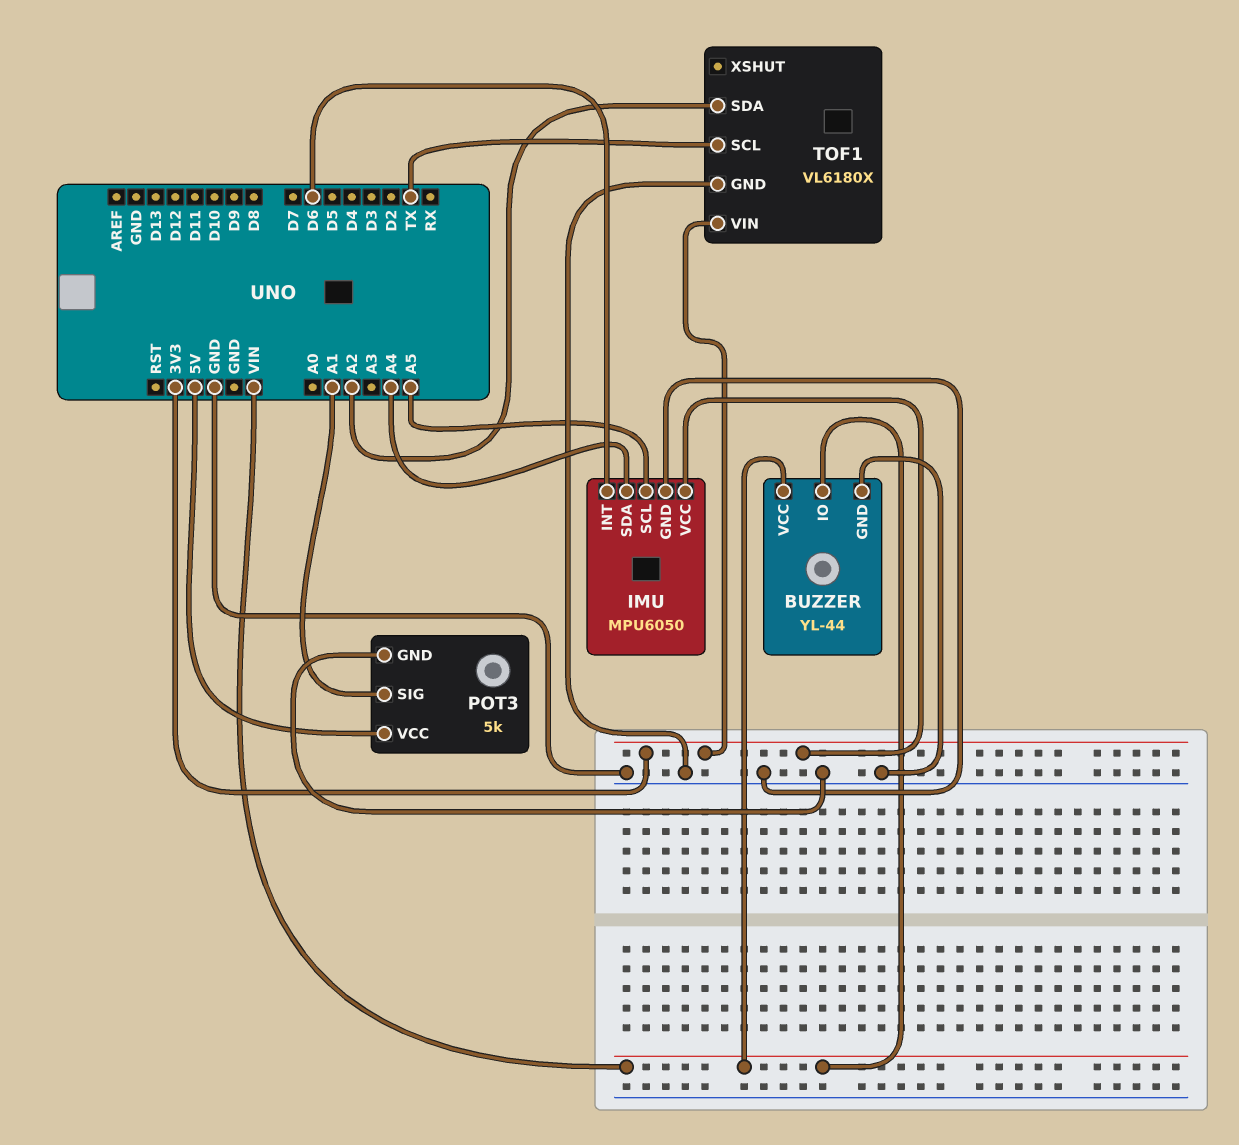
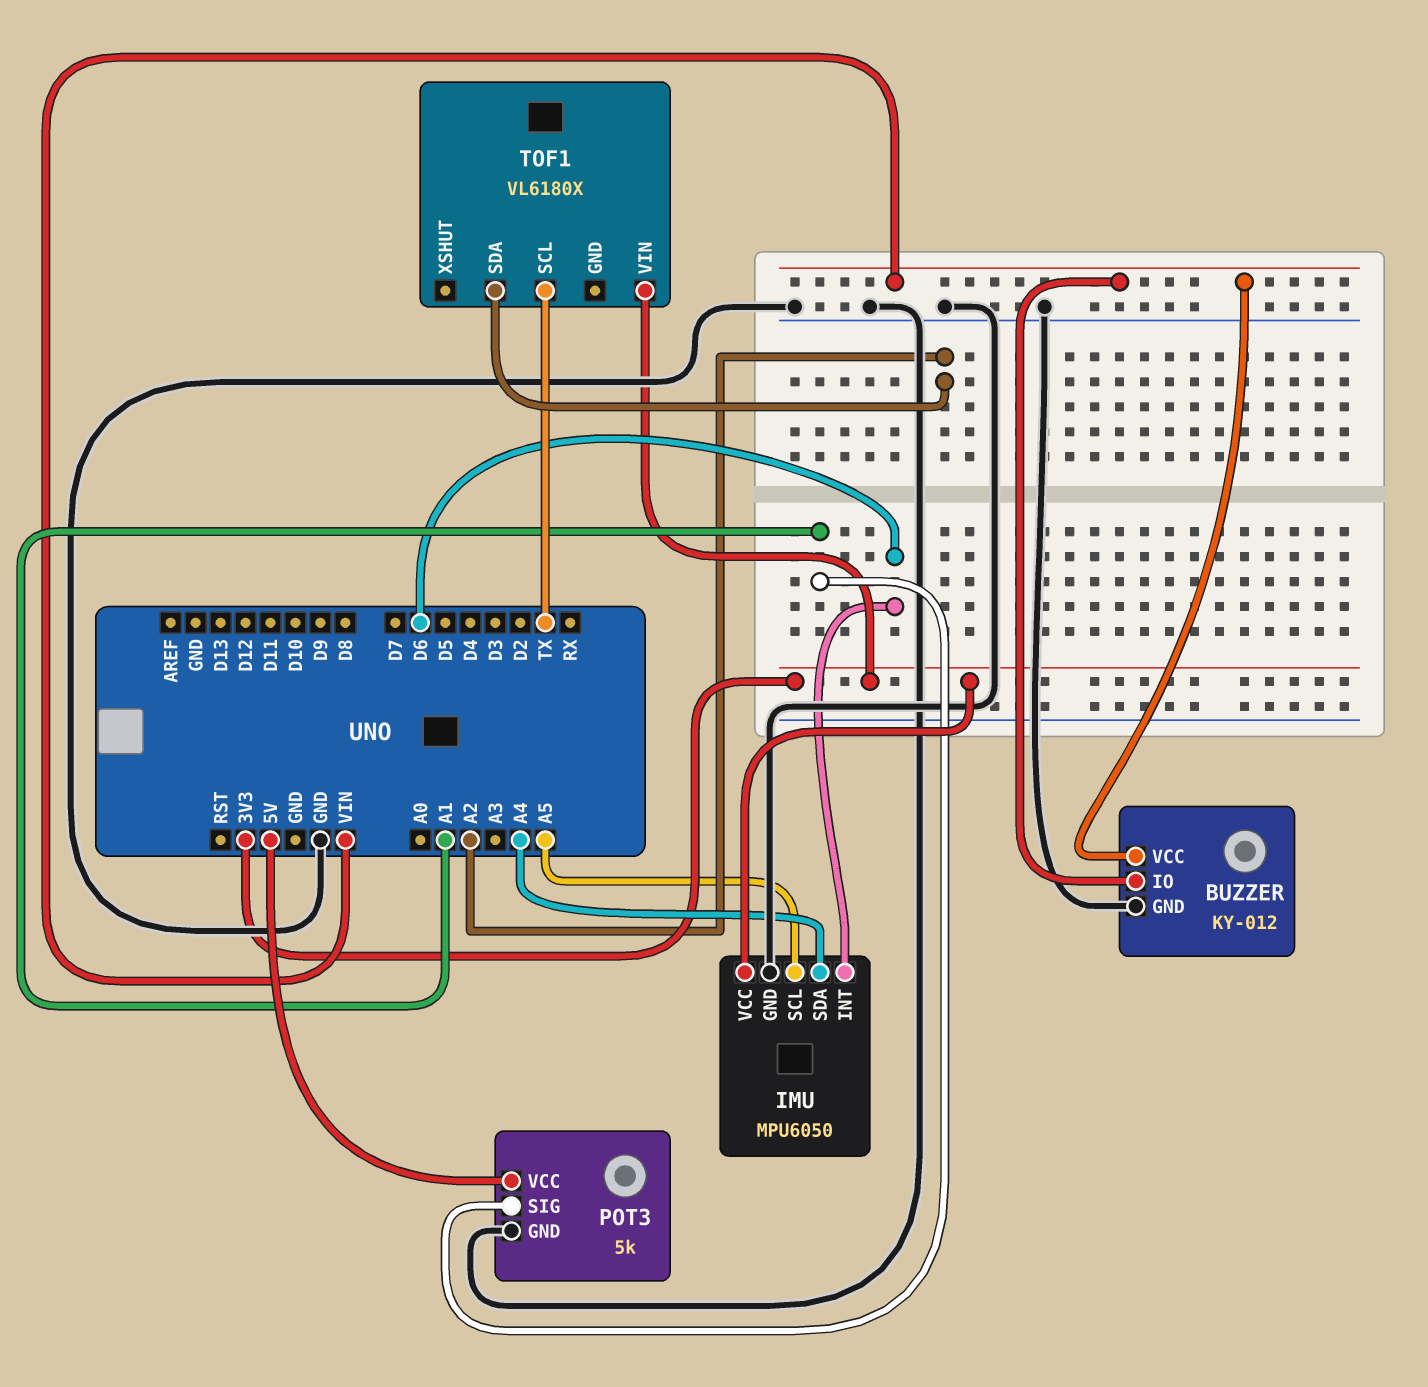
BUZZER: YL-44 -> KY-012
TOF1 pin GND: GND -> none

